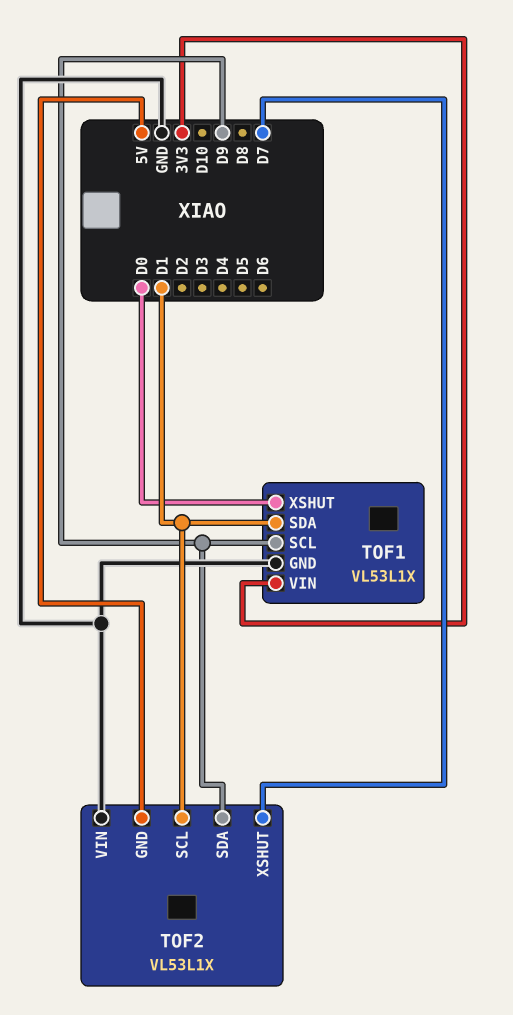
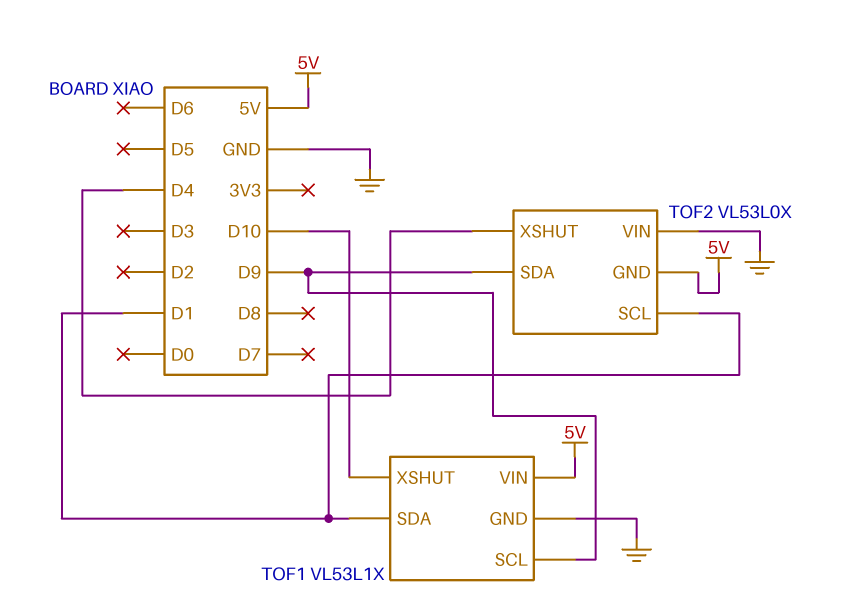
TOF1 pin VIN: 3V3 -> 5V
TOF1 pin XSHUT: D0 -> D10
TOF2: VL53L1X -> VL53L0X
TOF2 pin XSHUT: D7 -> D4

